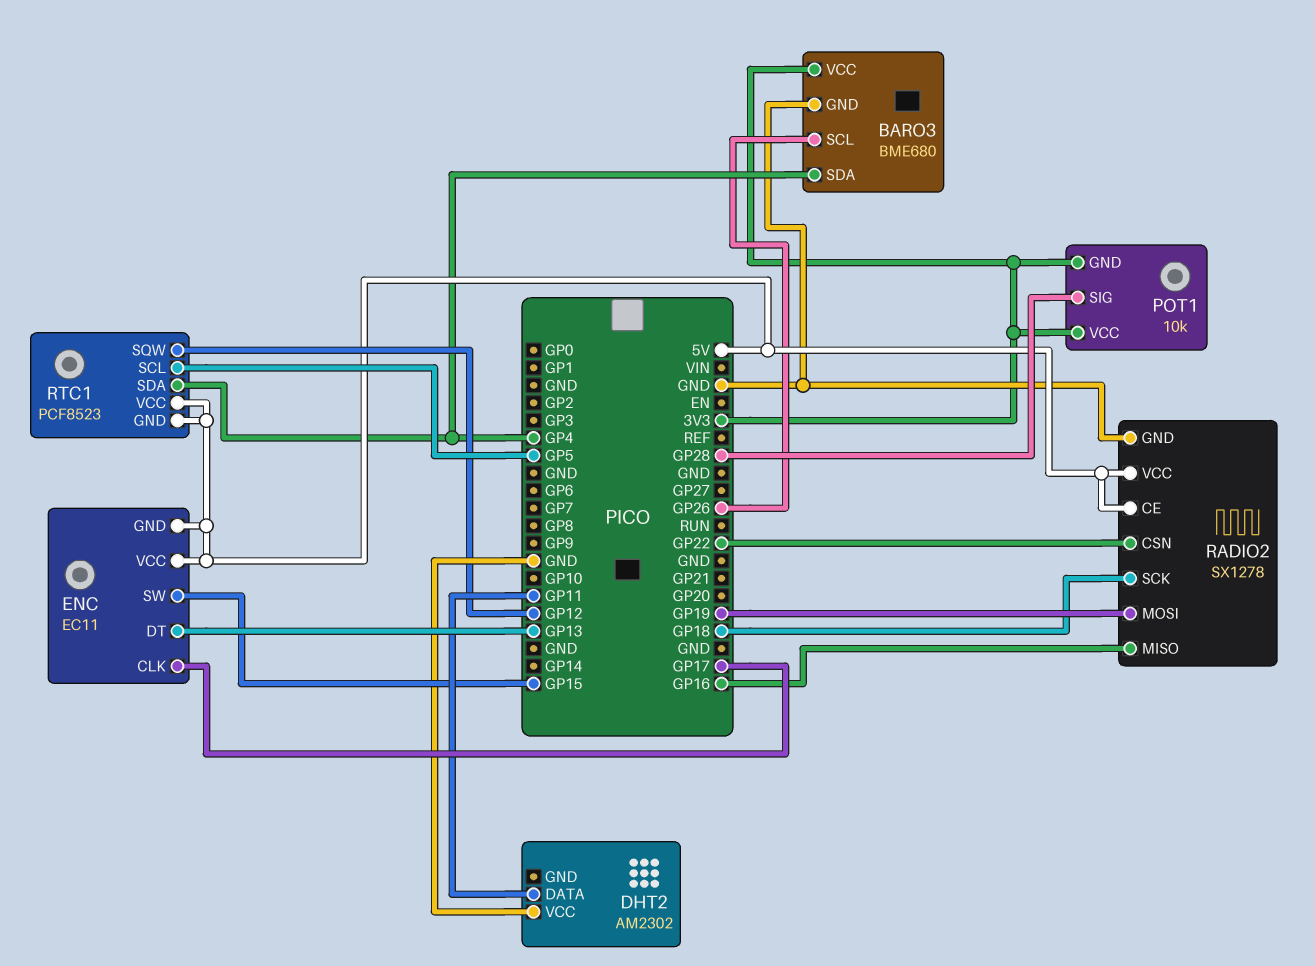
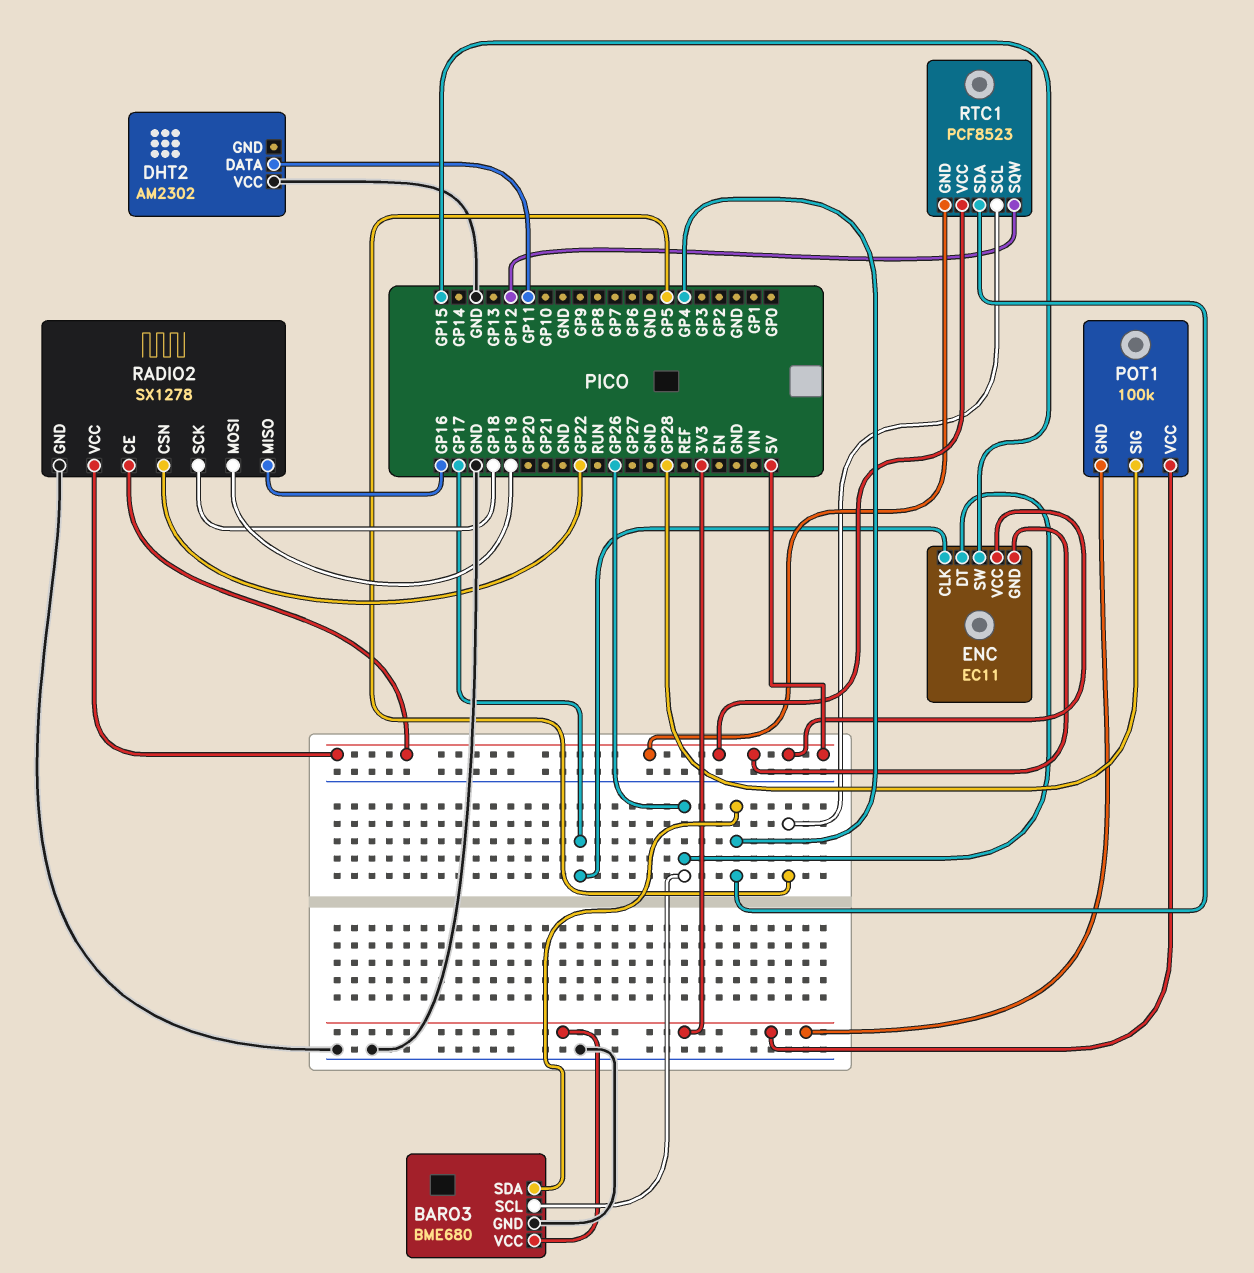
ENC pin DT: GP13 -> GP26
POT1: 10k -> 100k

